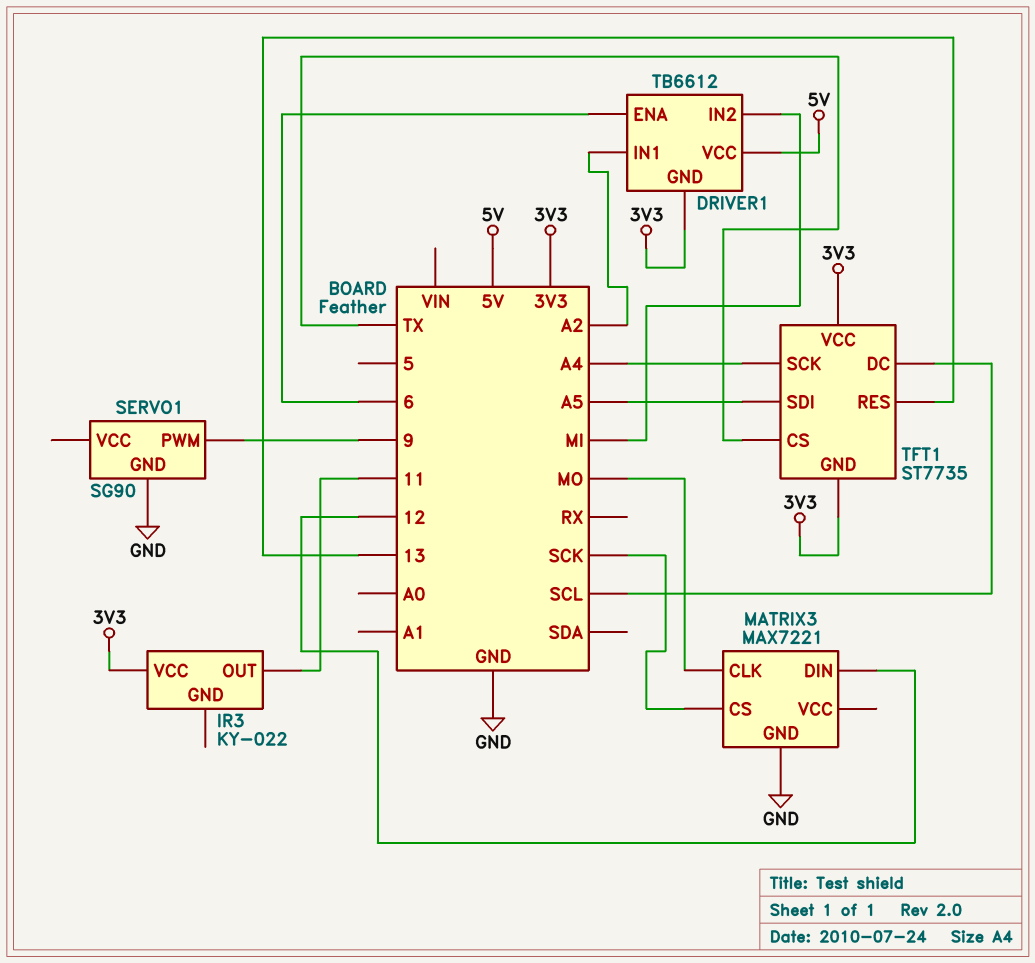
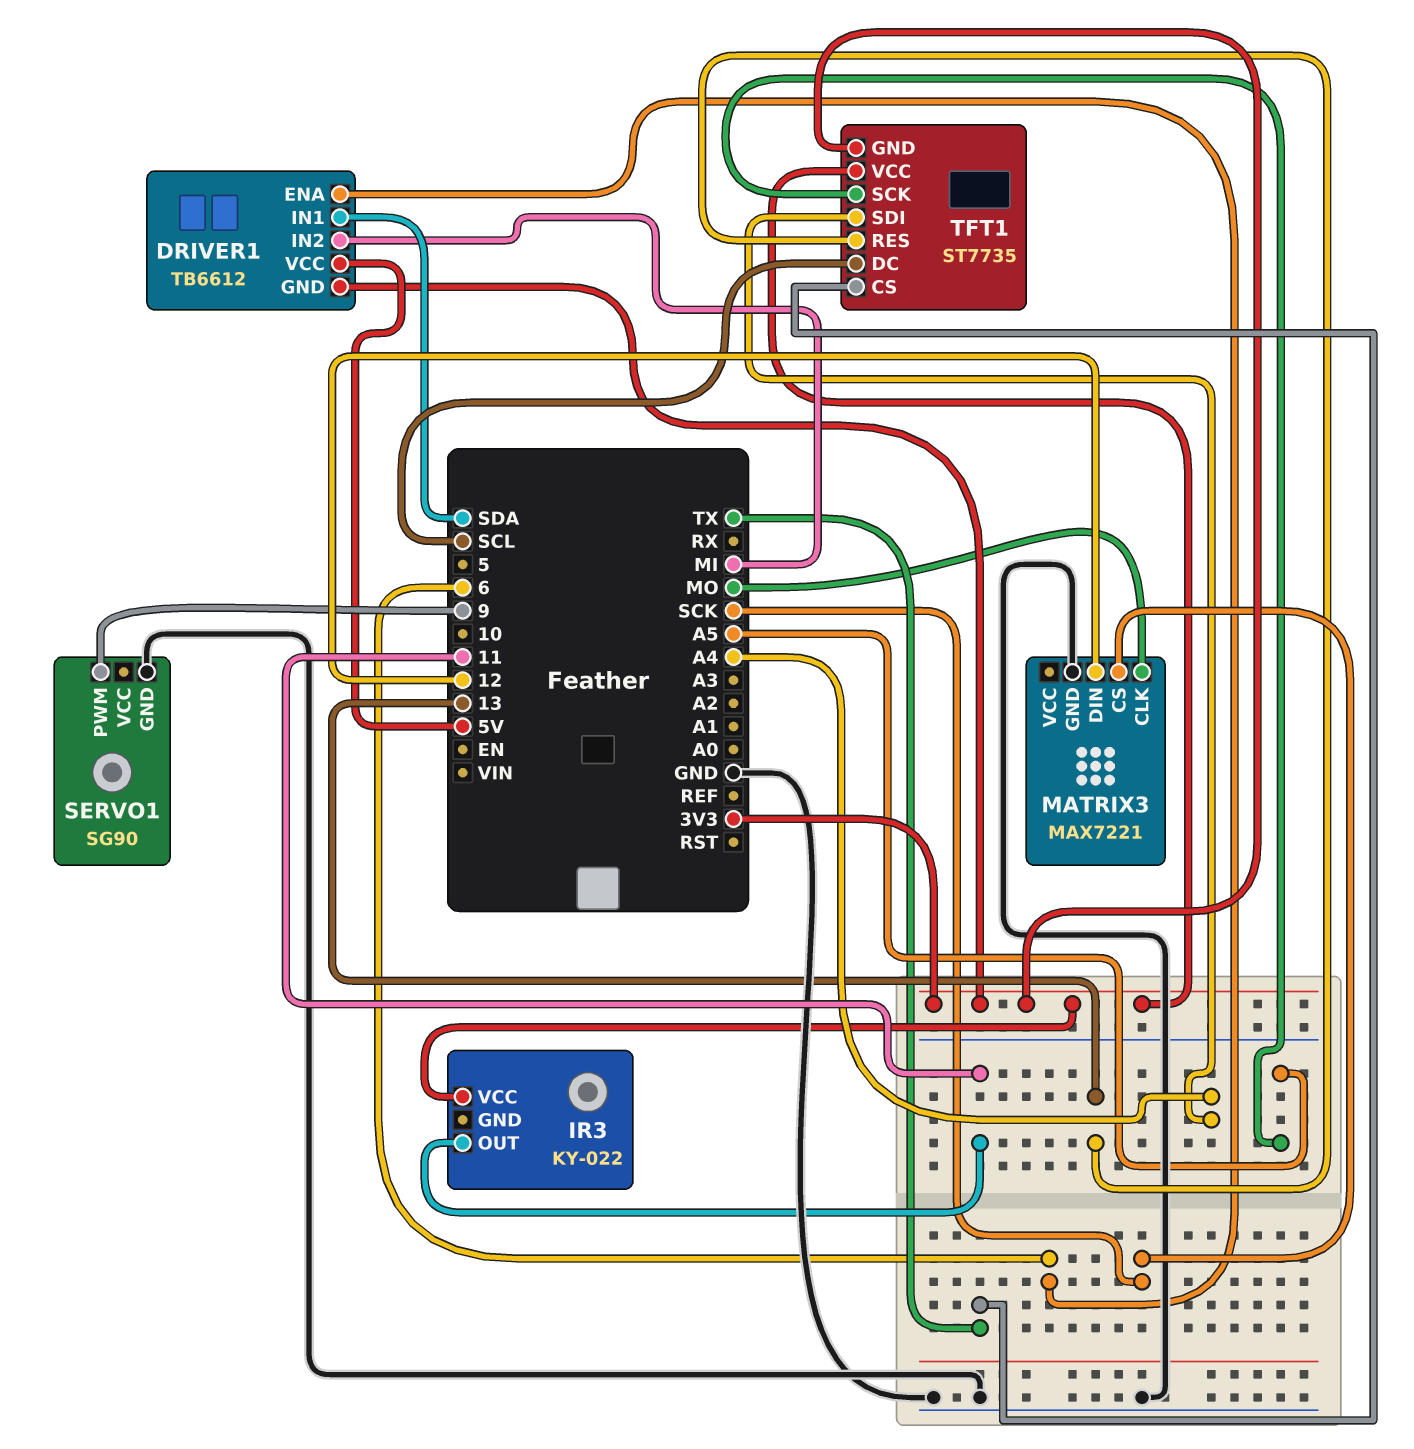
DRIVER1 pin IN1: A2 -> SDA
TFT1 pin SCK: A4 -> A5
TFT1 pin SDI: A5 -> A4

